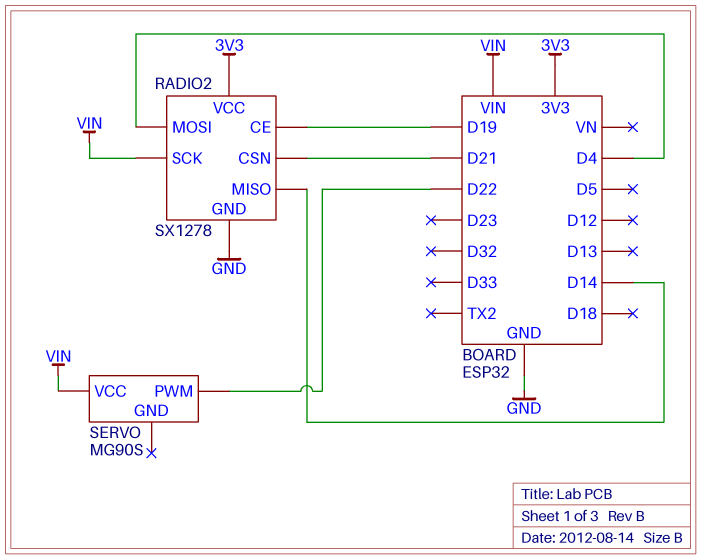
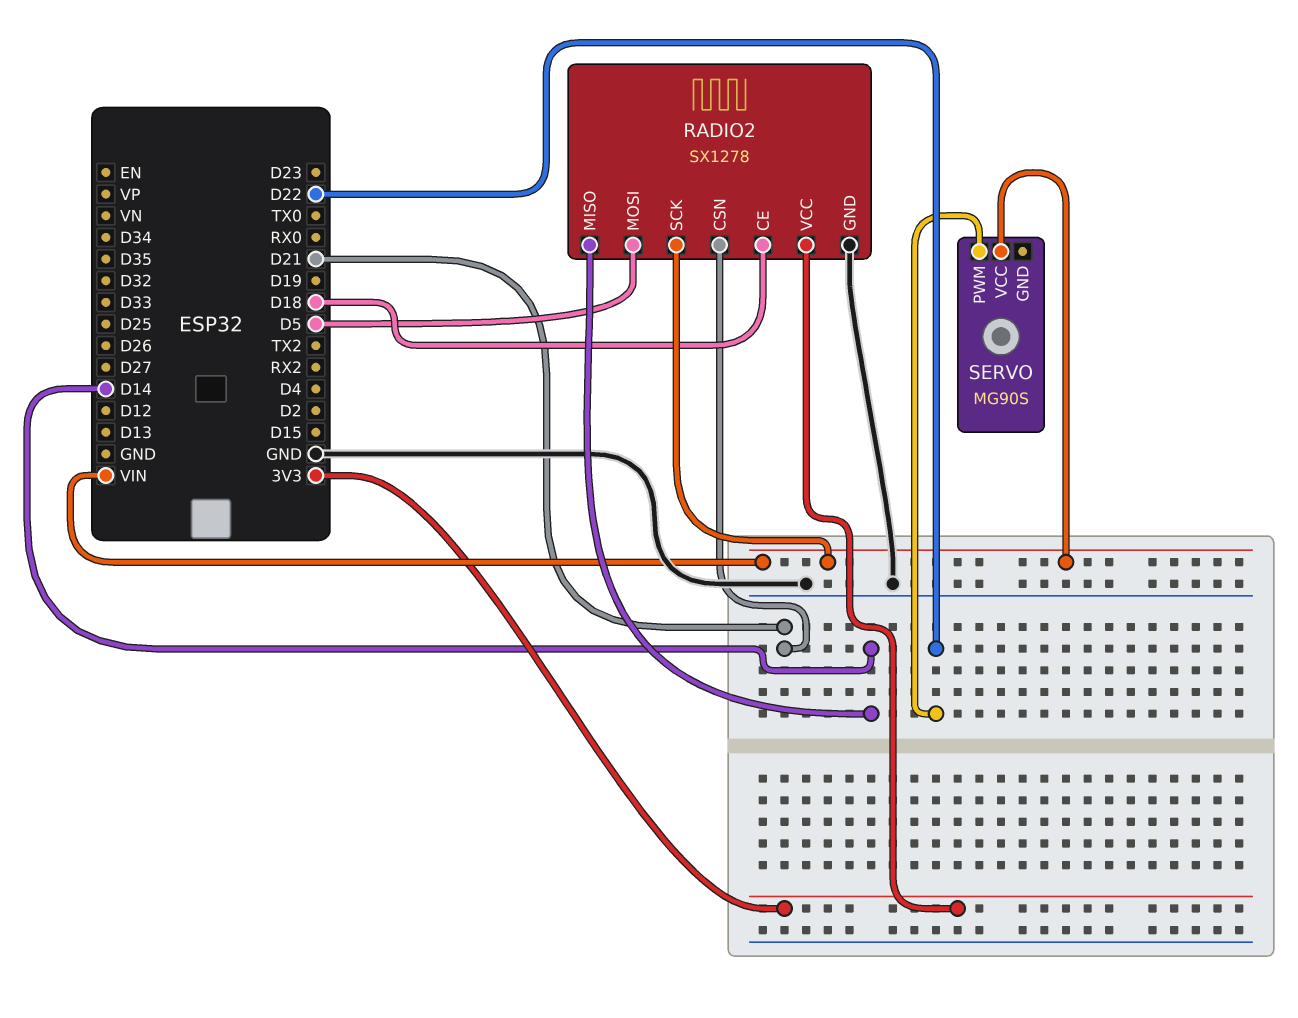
RADIO2 pin CE: D19 -> D18
RADIO2 pin MOSI: D4 -> D5

